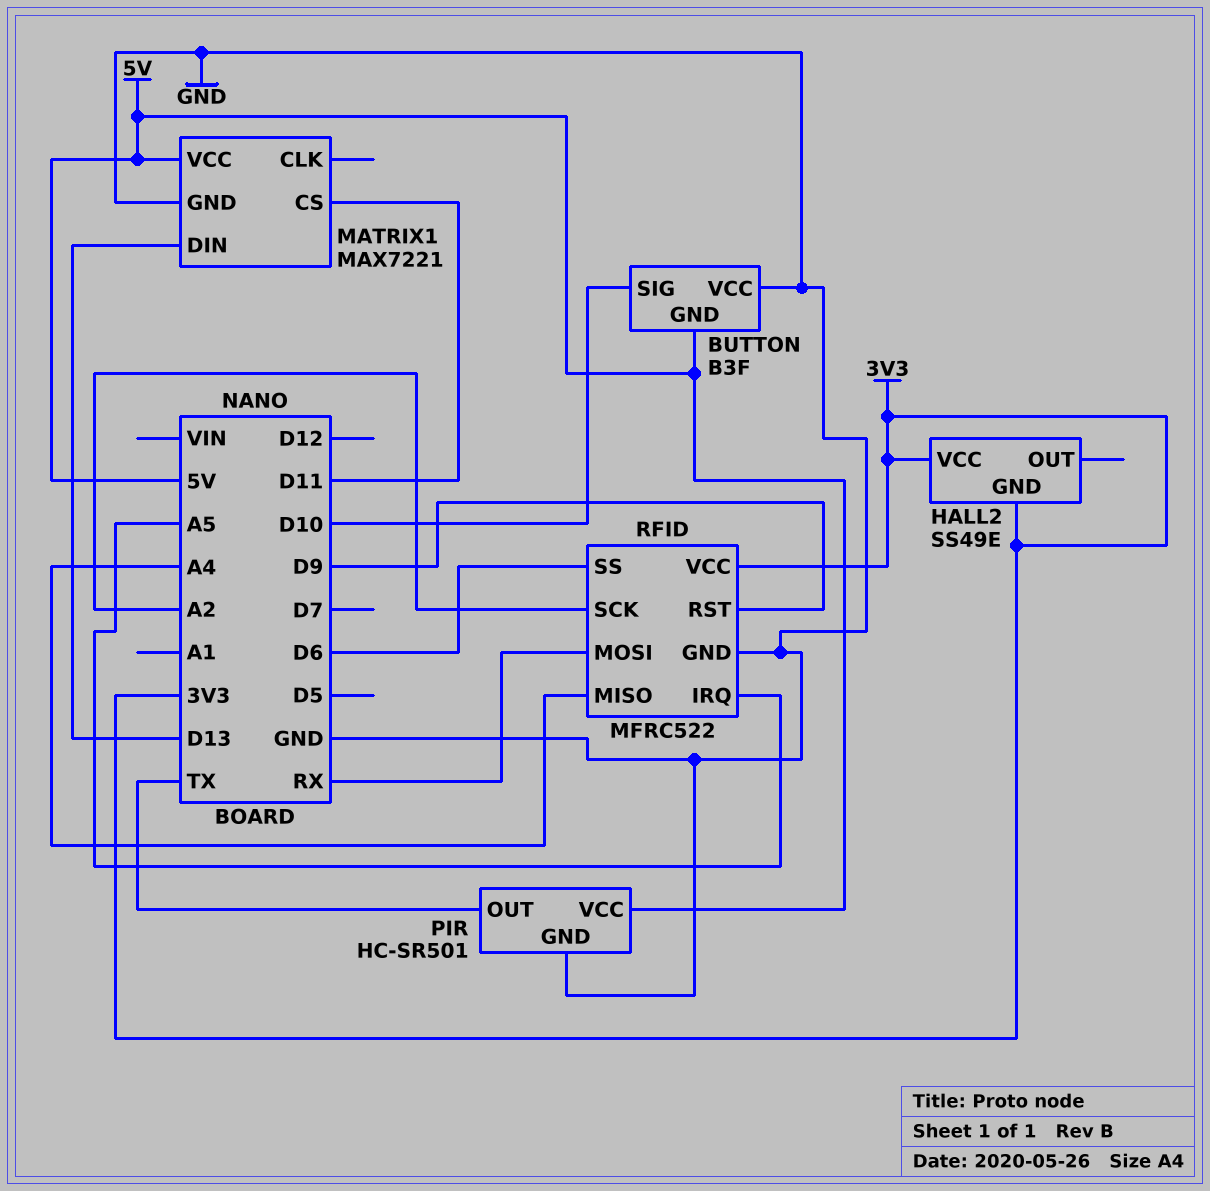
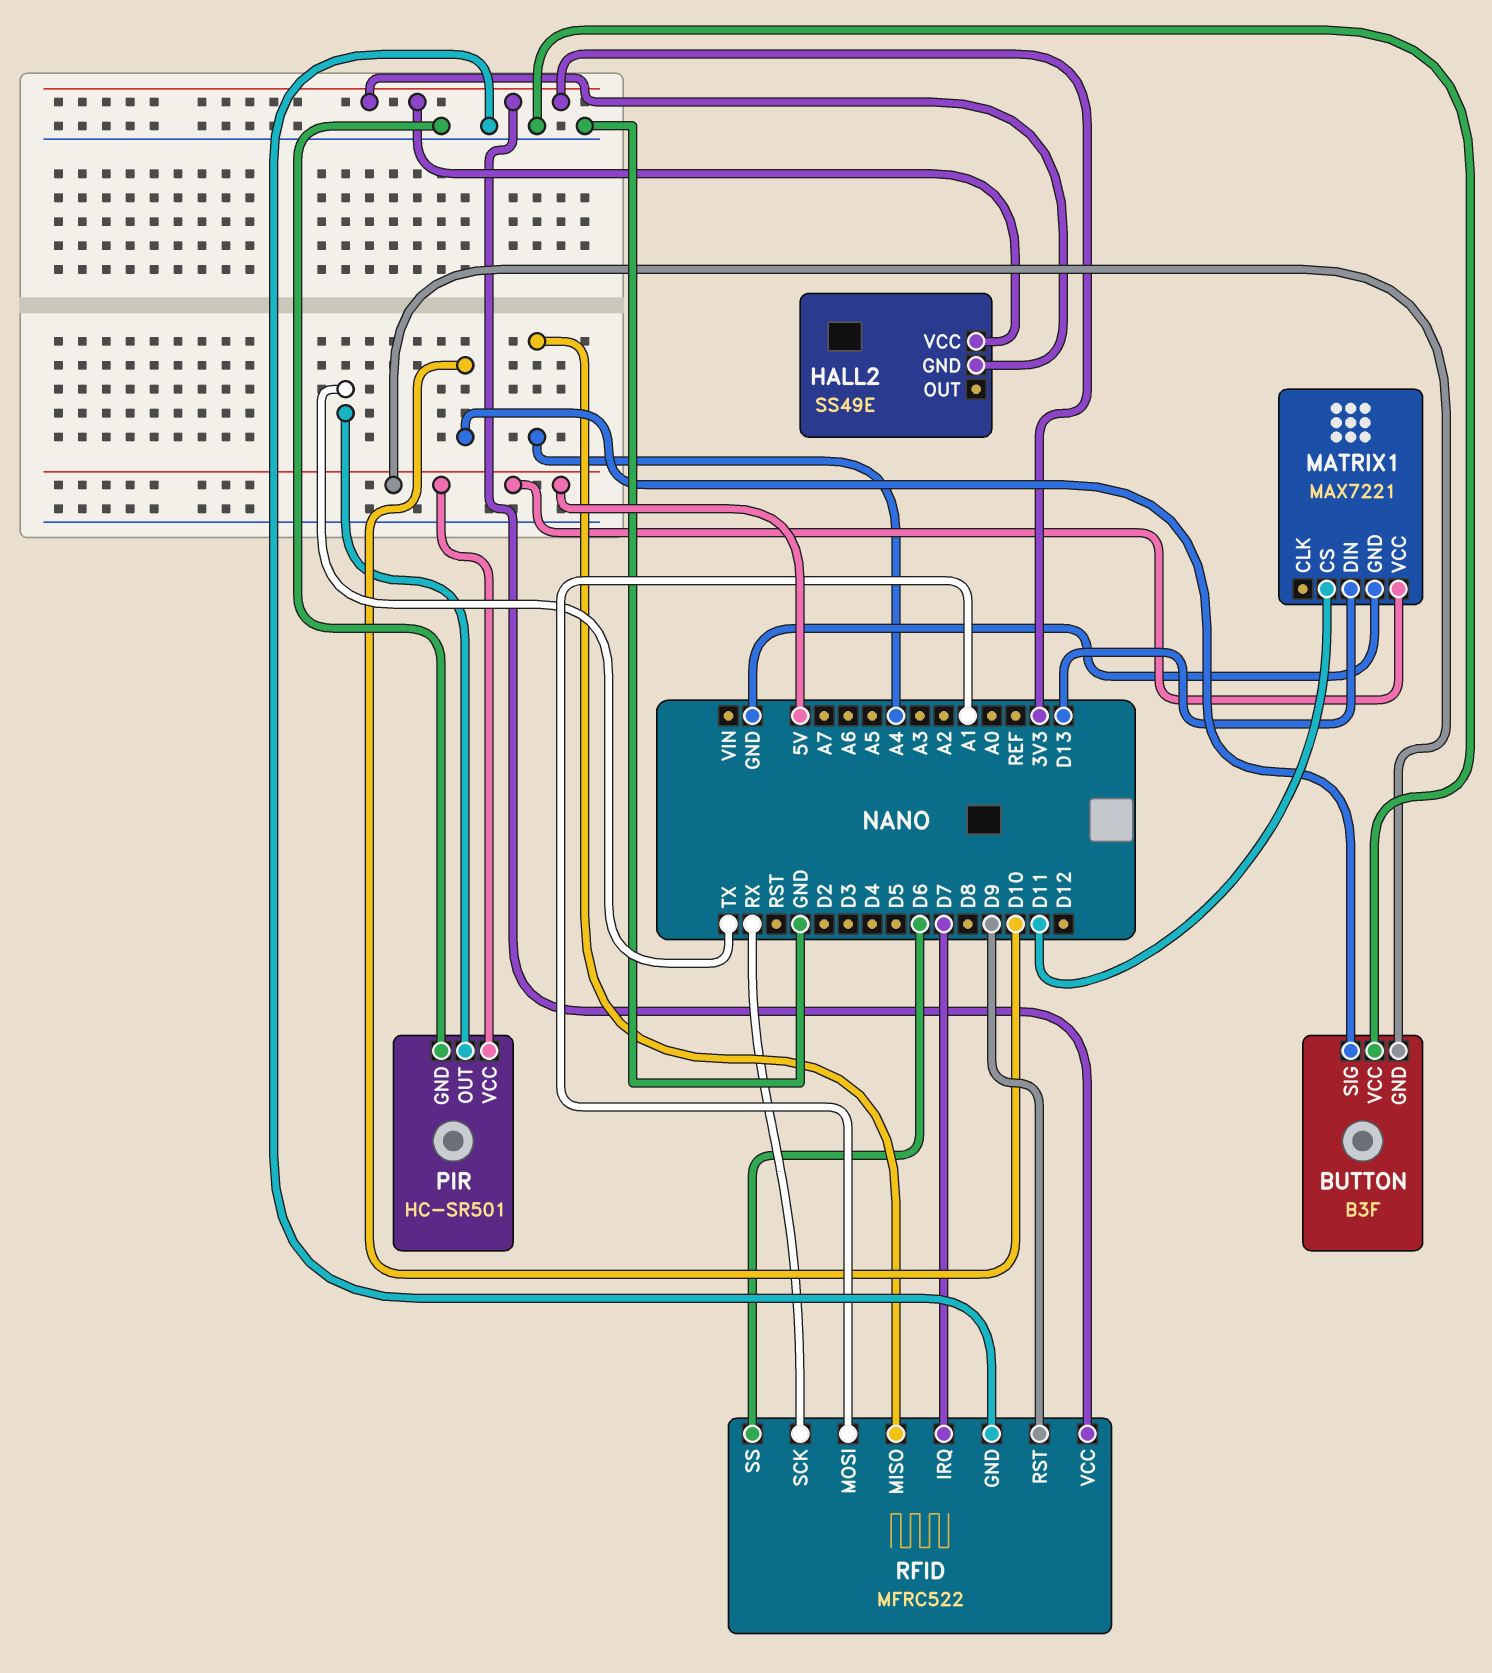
RFID pin IRQ: A5 -> D7
RFID pin MOSI: RX -> A1
RFID pin SCK: A2 -> RX

